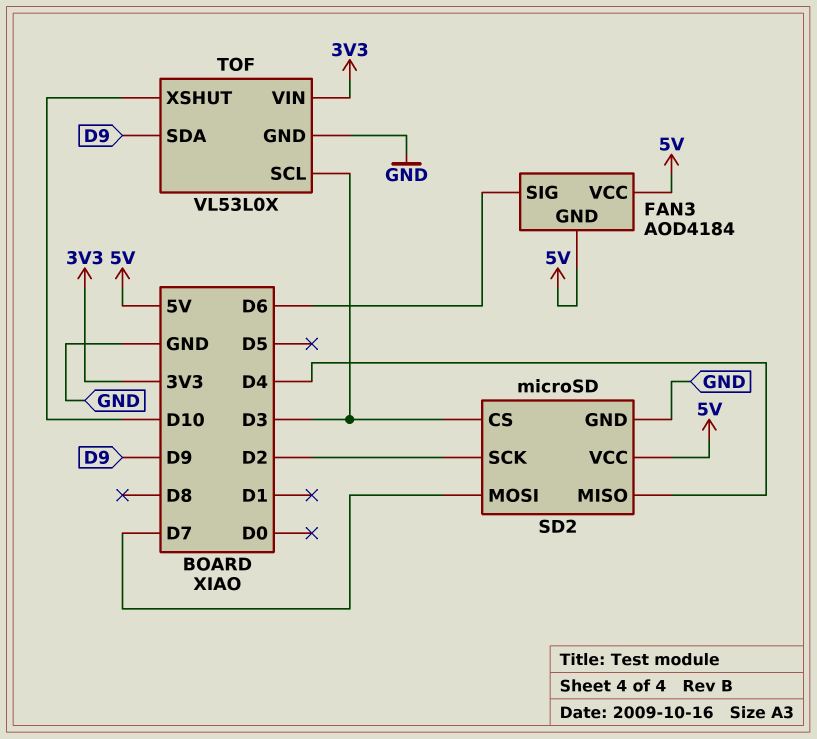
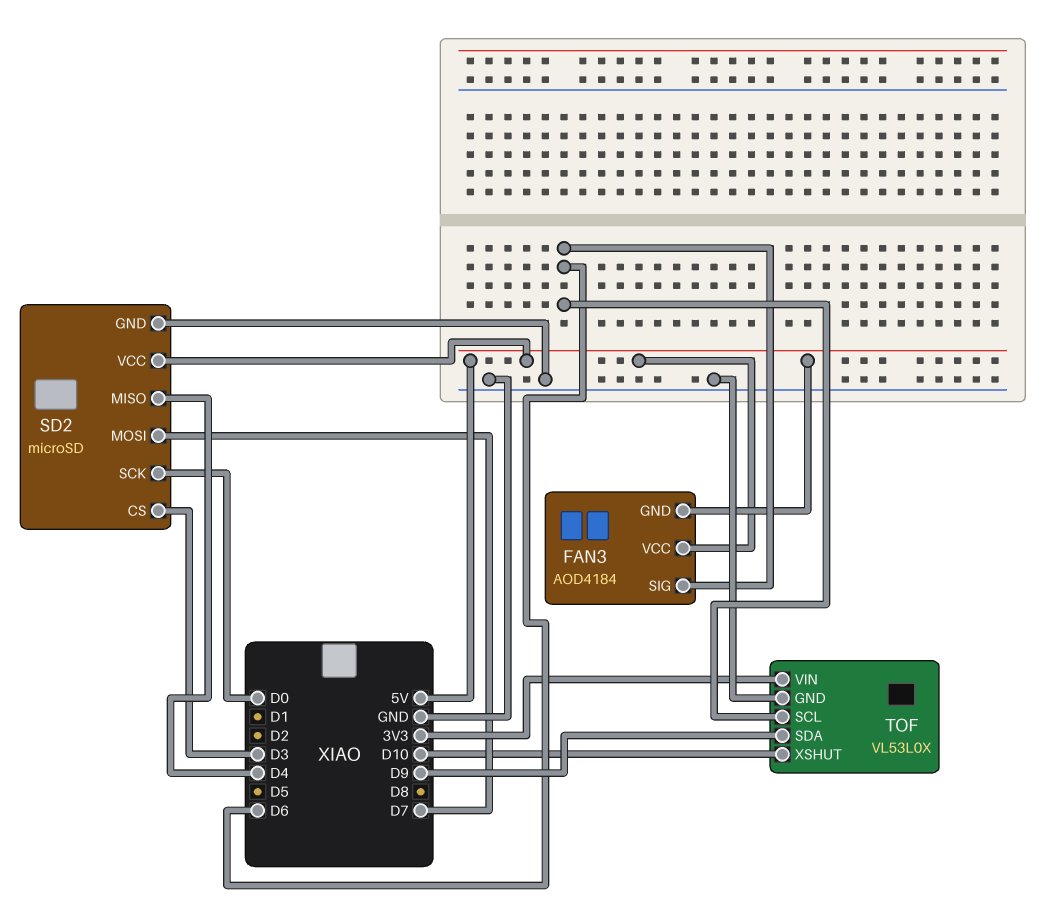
SD2 pin SCK: D2 -> D0
TOF pin SCL: D3 -> D6

